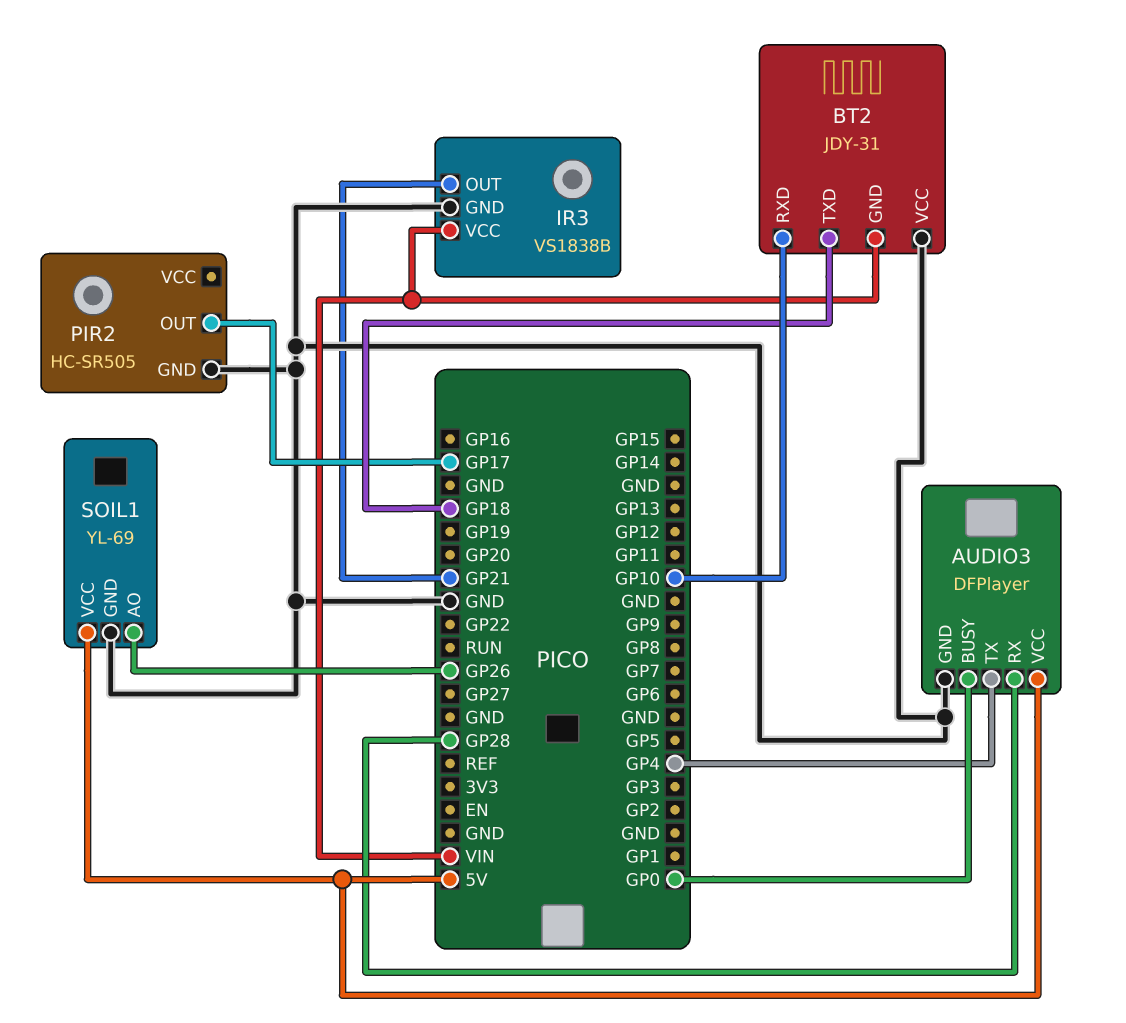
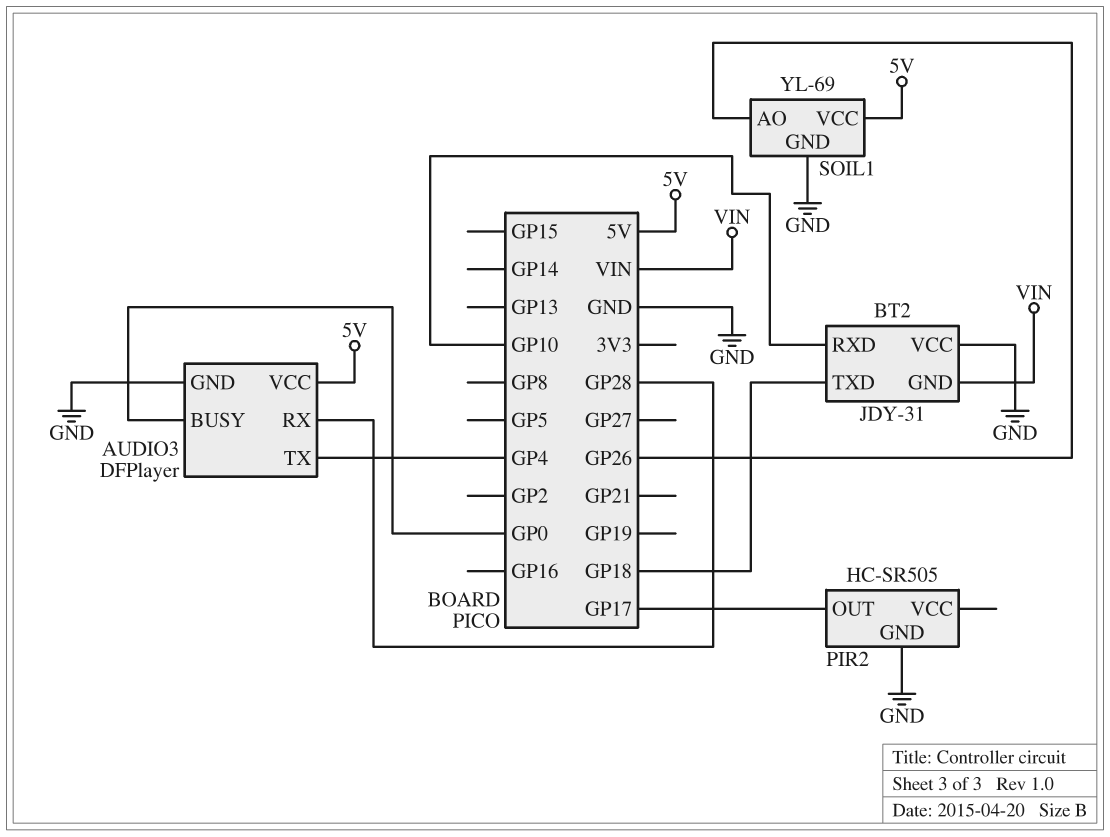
IR3: VS1838B -> none
IR3 pin GND: GND -> none
IR3 pin OUT: GP21 -> none
IR3 pin VCC: VIN -> none

